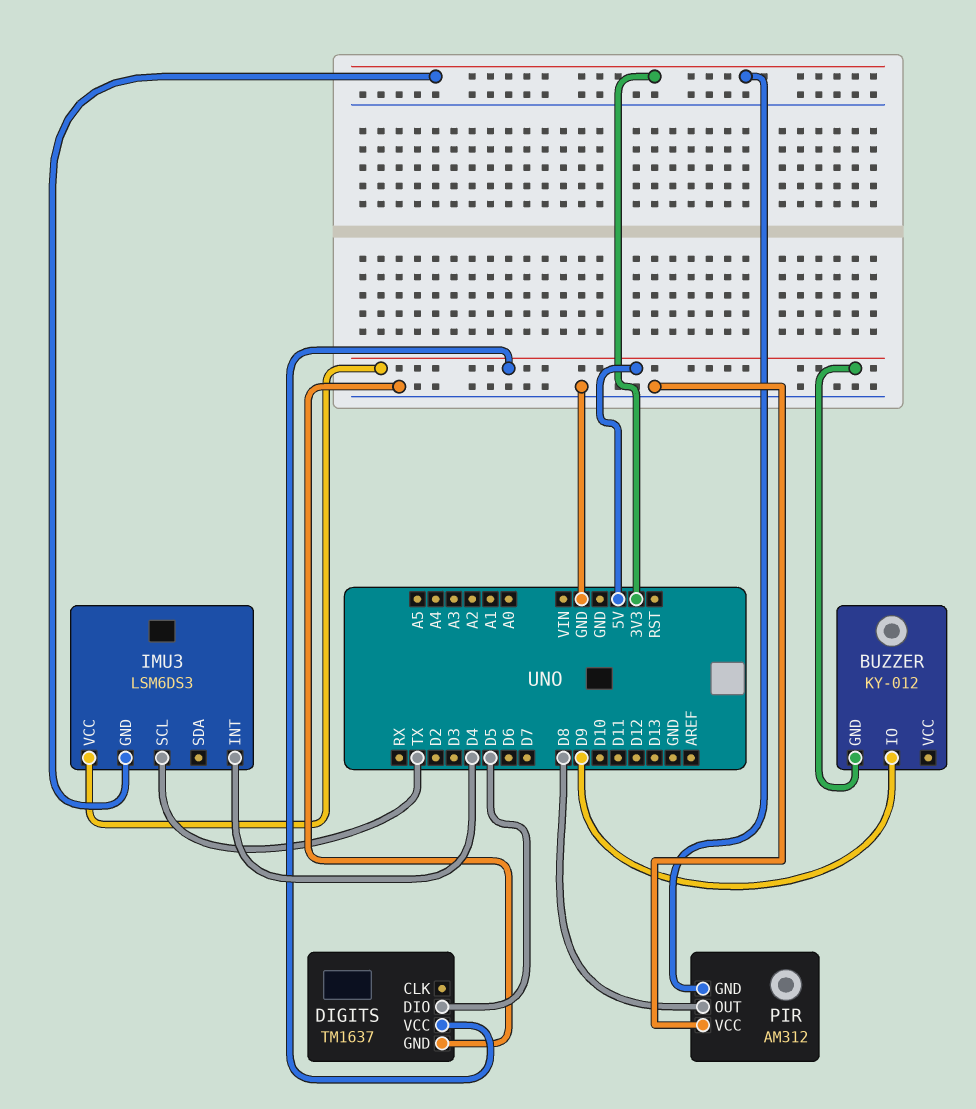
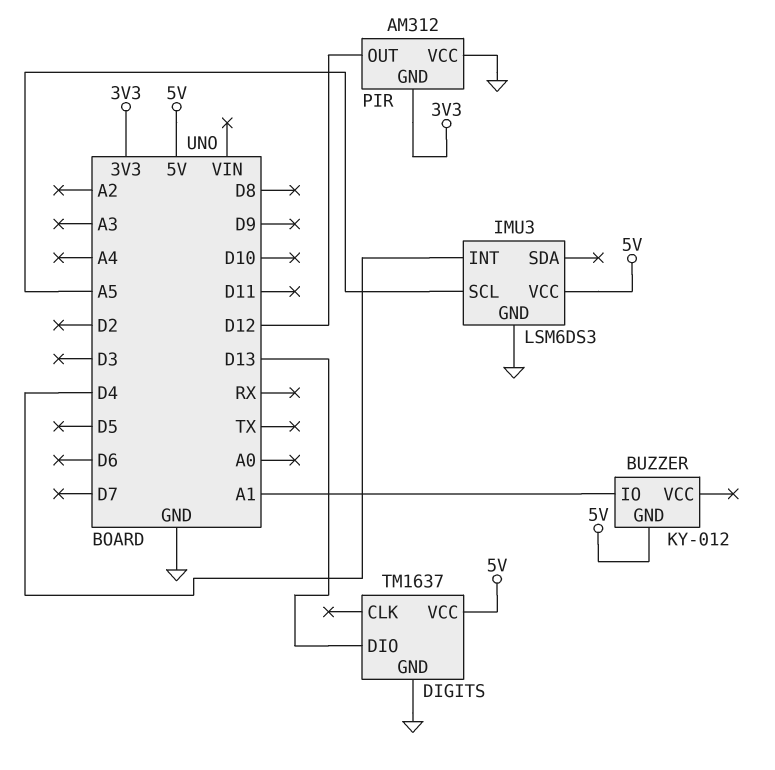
BUZZER pin IO: D9 -> A1
DIGITS pin DIO: D5 -> D13
IMU3 pin GND: 3V3 -> GND
IMU3 pin SCL: TX -> A5
PIR pin OUT: D8 -> D12

